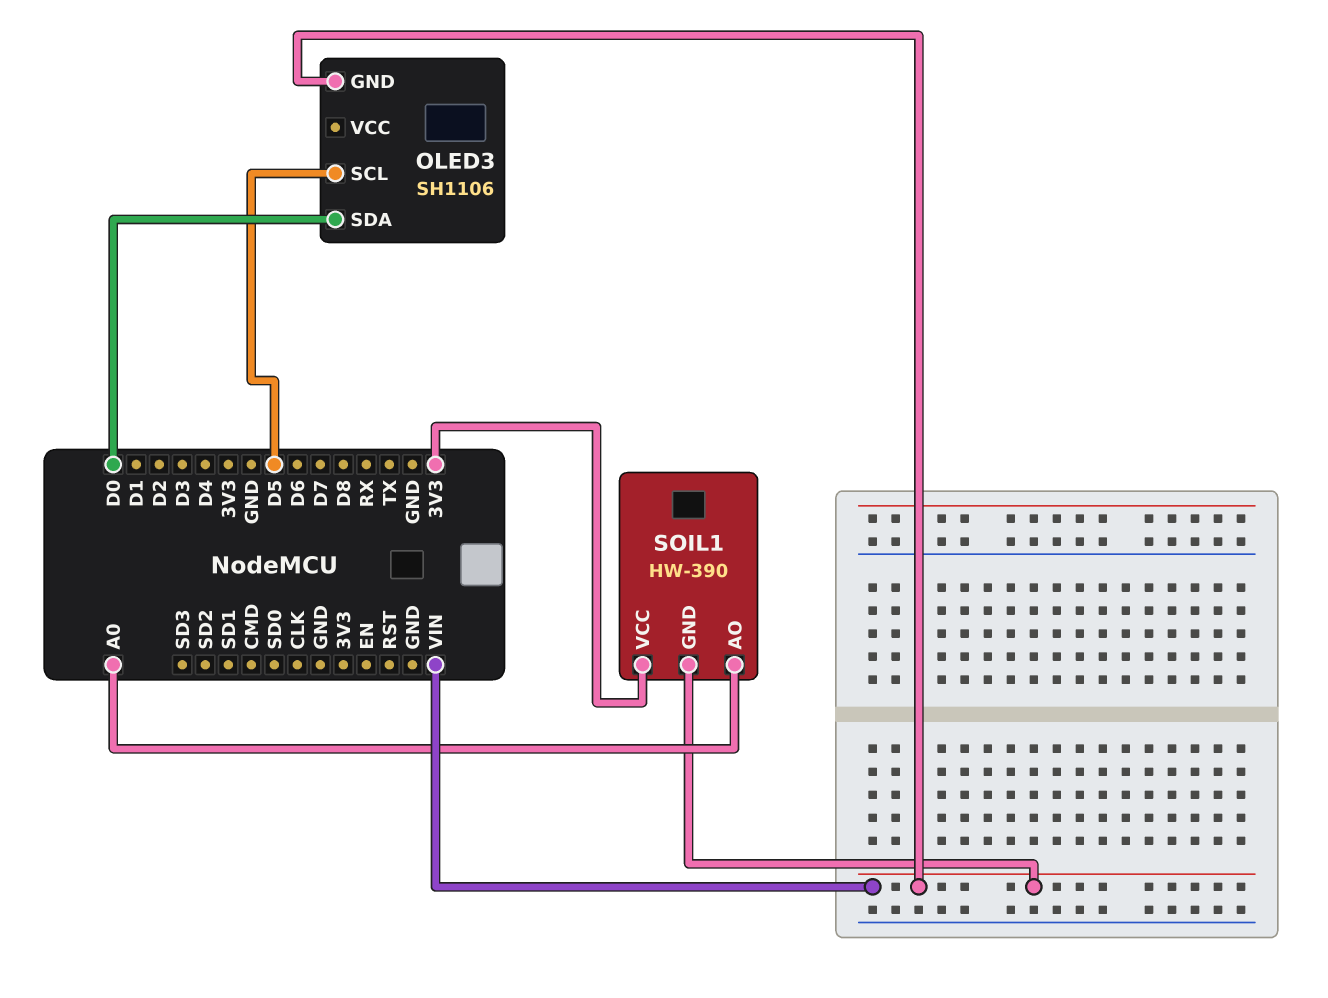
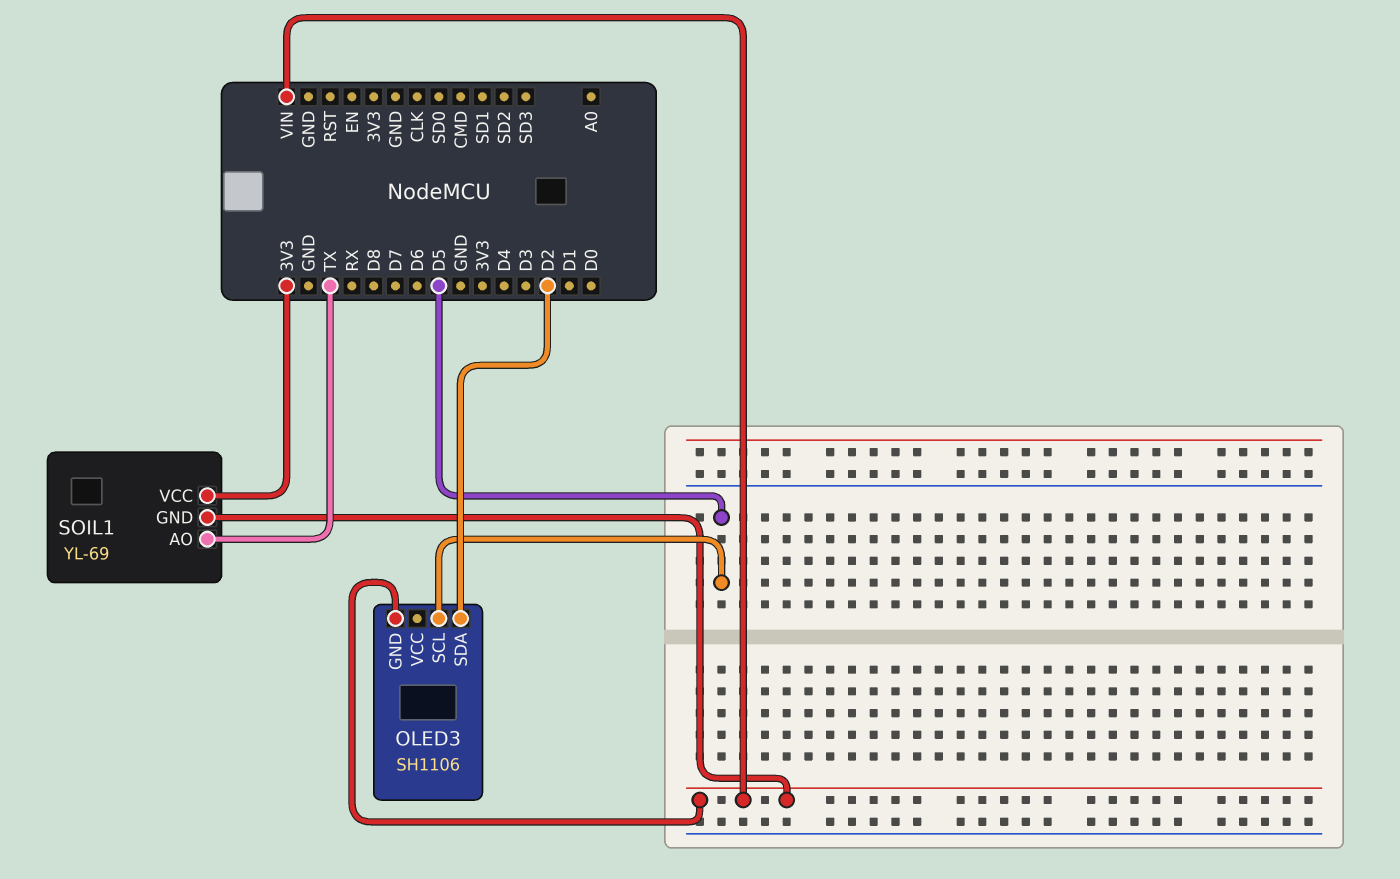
OLED3 pin SDA: D0 -> D2
SOIL1: HW-390 -> YL-69
SOIL1 pin AO: A0 -> TX

